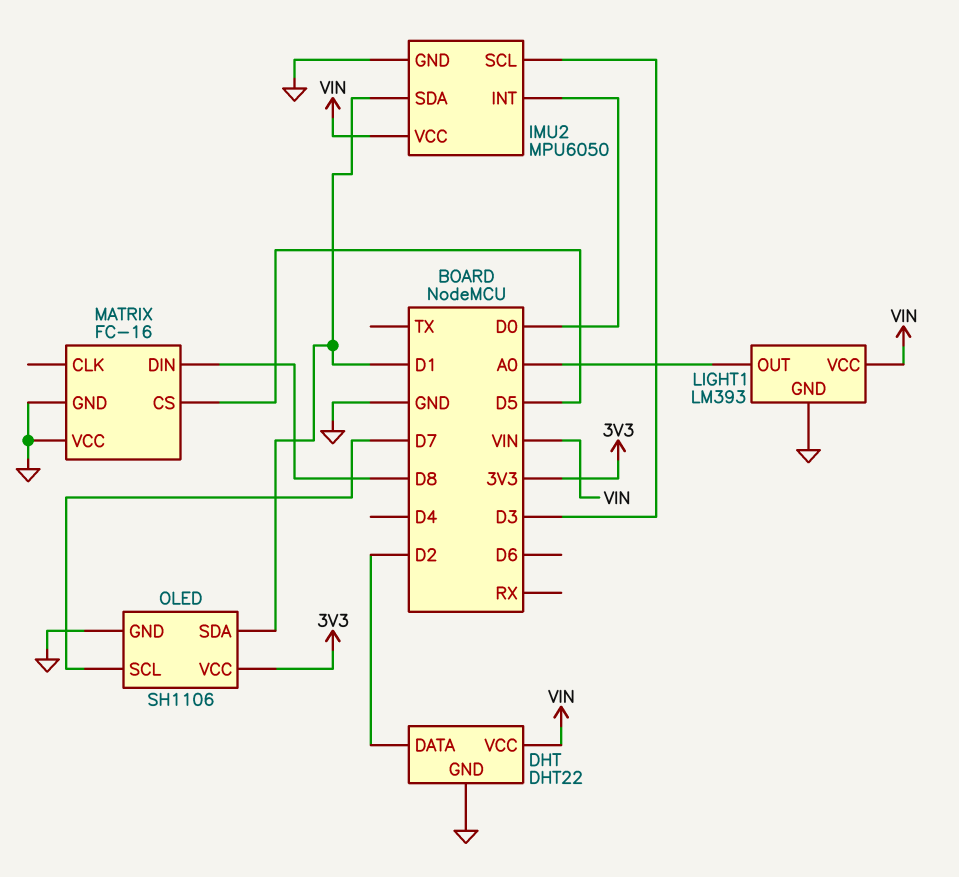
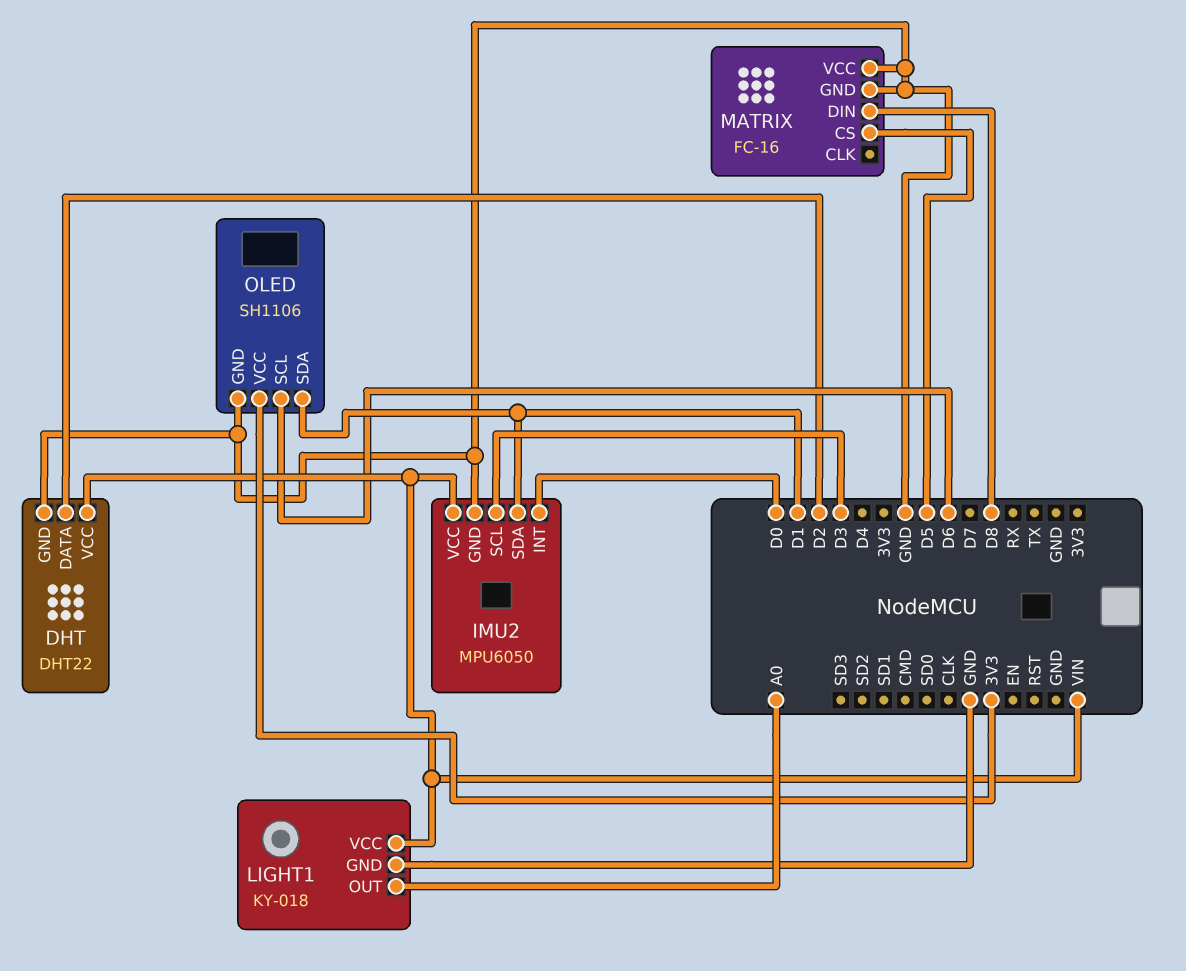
LIGHT1: LM393 -> KY-018
OLED pin SCL: D7 -> D6

